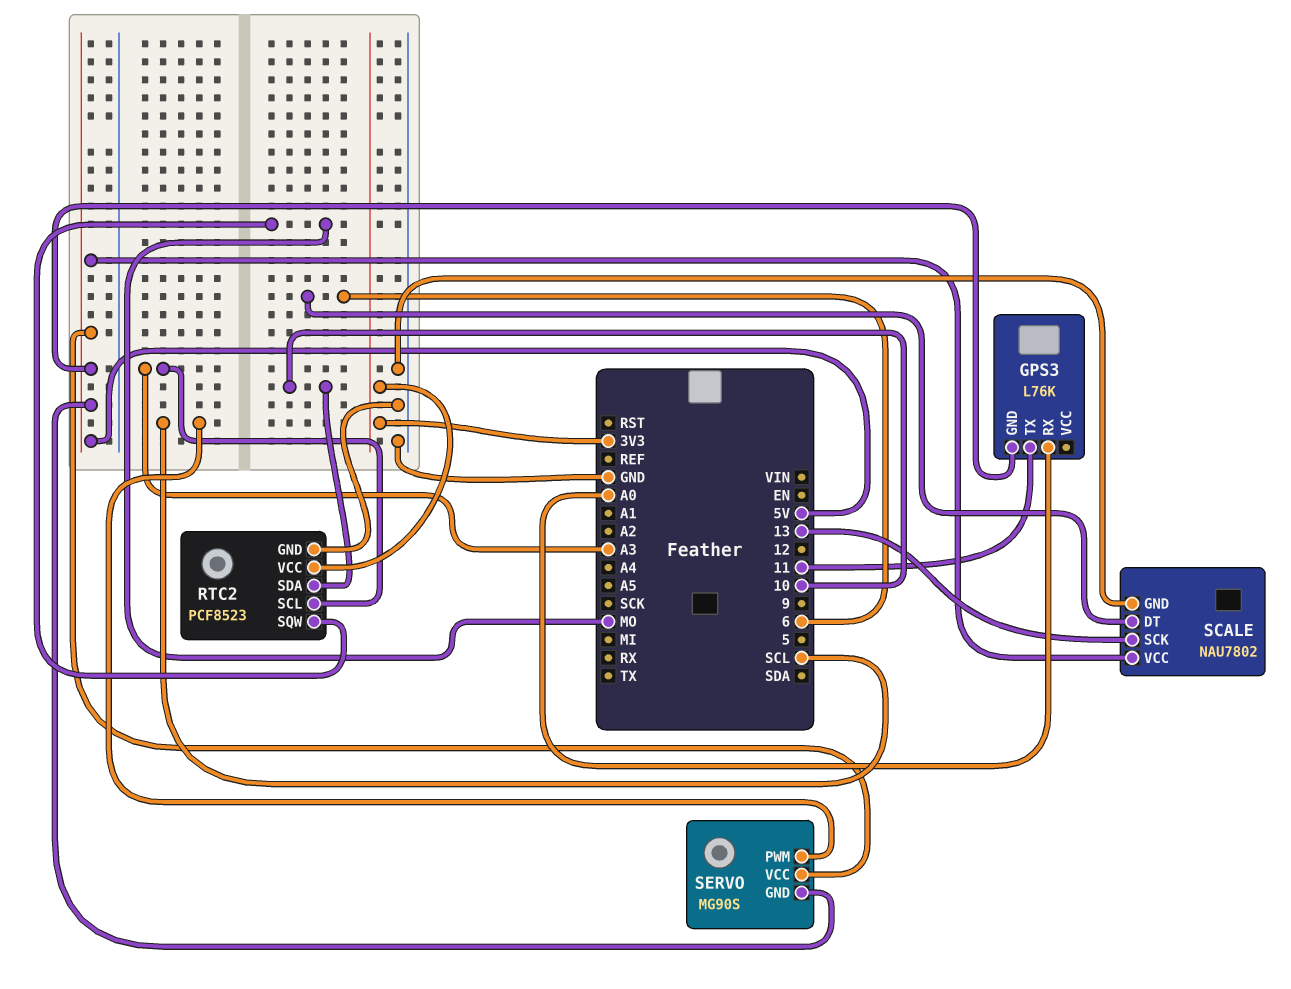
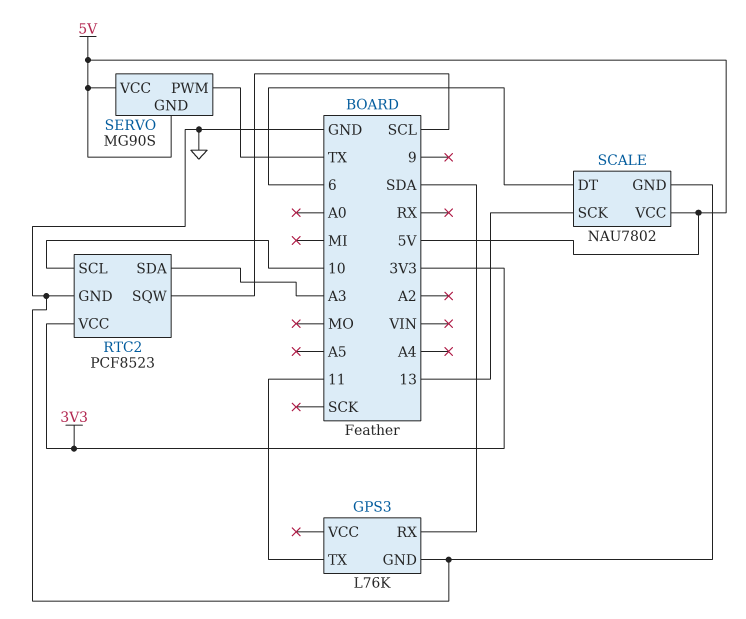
GPS3 pin GND: 5V -> GND
GPS3 pin RX: A0 -> SDA
RTC2 pin SCL: A3 -> 10
RTC2 pin SDA: 10 -> A3
RTC2 pin SQW: MO -> SCL
SERVO pin PWM: SCL -> TX

